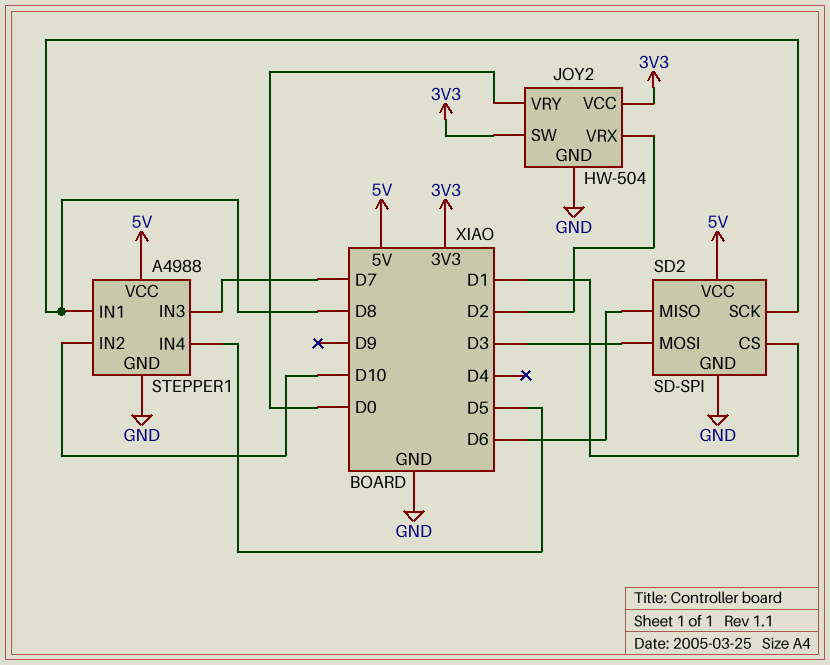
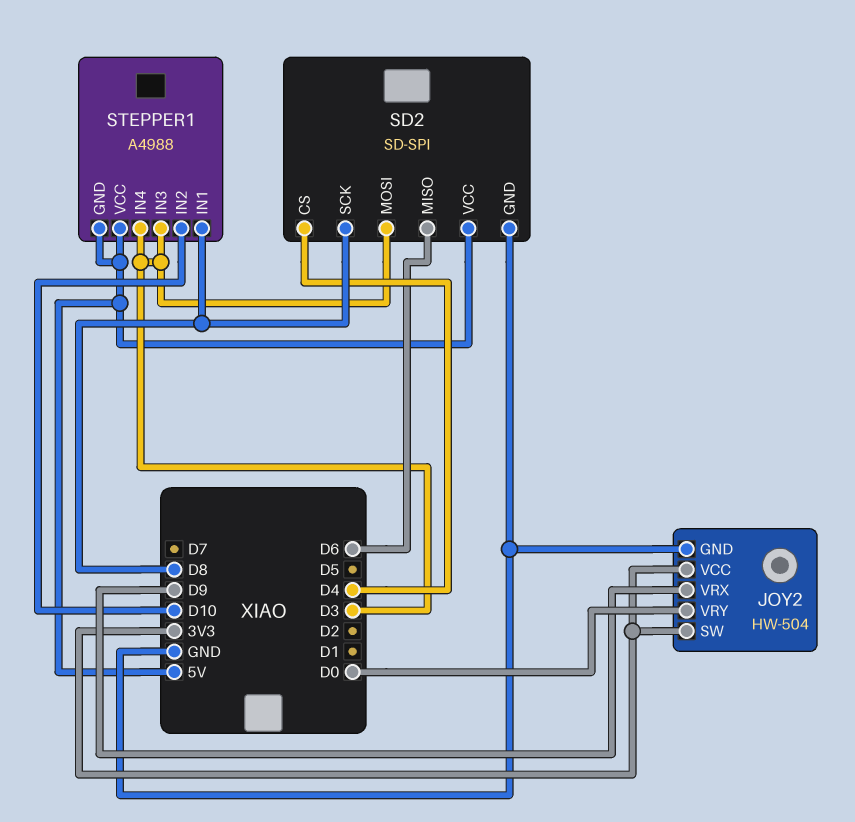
JOY2 pin VRX: D2 -> D9
SD2 pin CS: D1 -> D4
STEPPER1 pin GND: GND -> 5V
STEPPER1 pin IN3: D7 -> D3
STEPPER1 pin IN4: D5 -> D3

